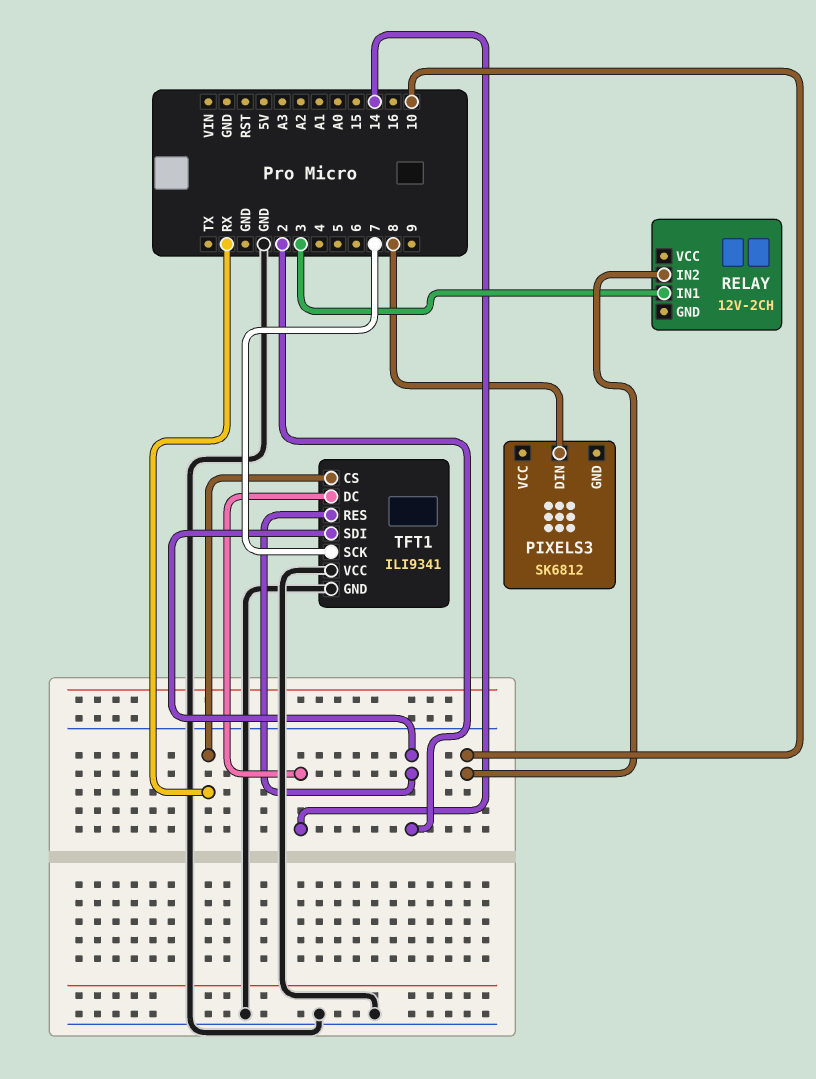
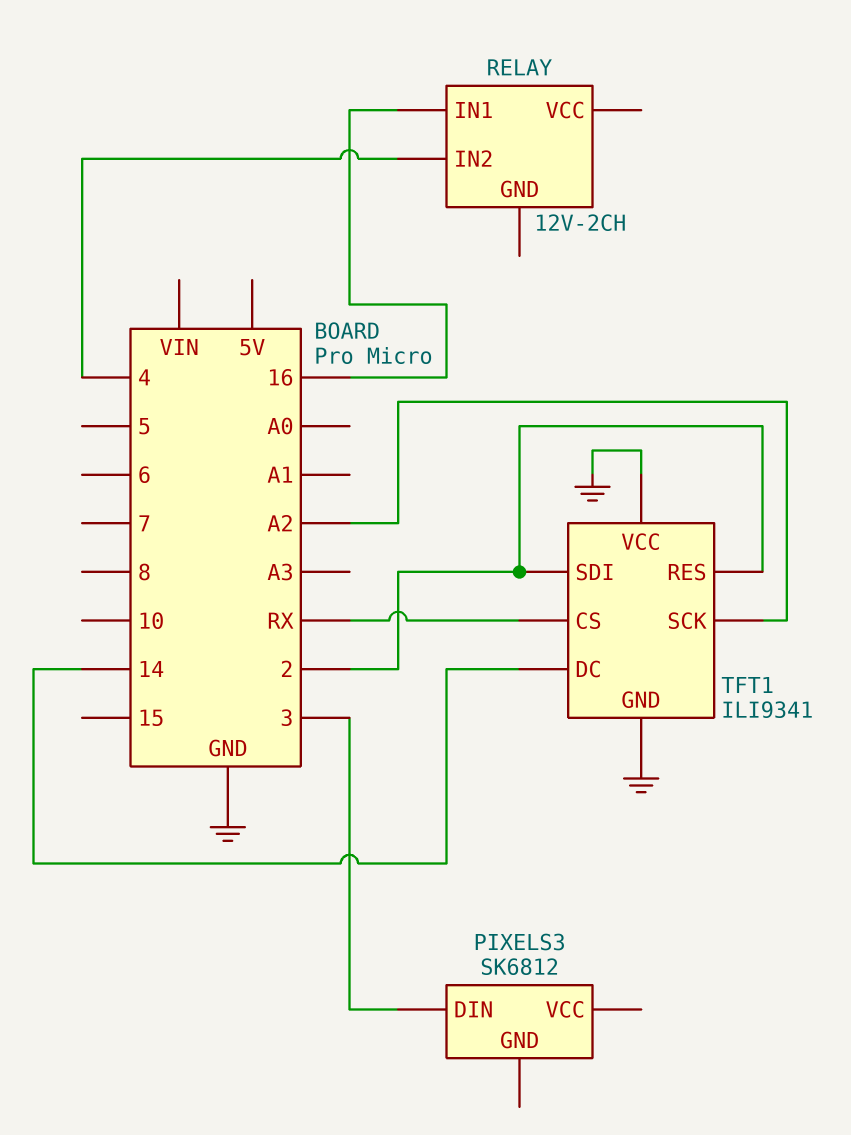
PIXELS3 pin DIN: 8 -> 3
RELAY pin IN1: 3 -> 16
RELAY pin IN2: 10 -> 4
TFT1 pin SCK: 7 -> A2

